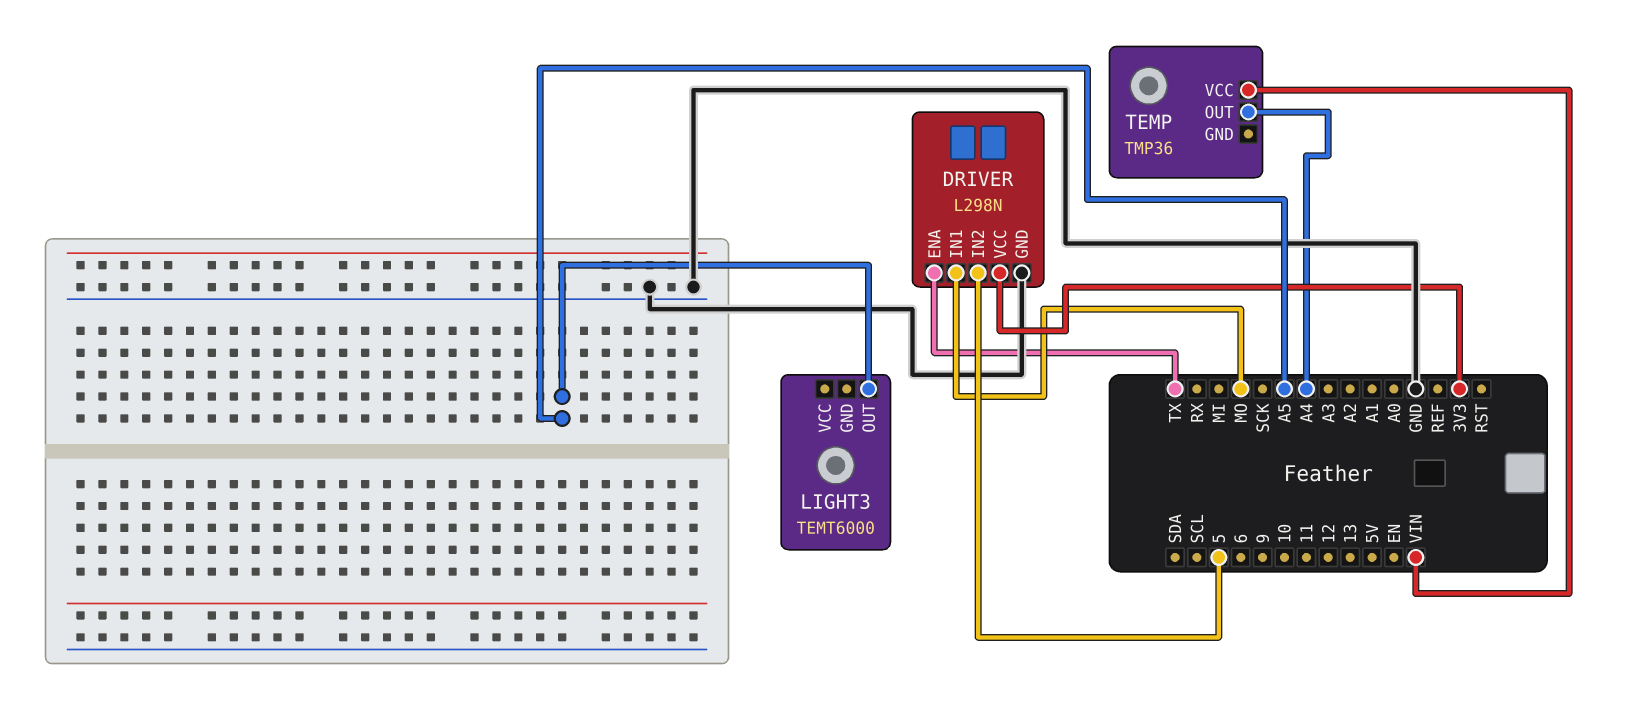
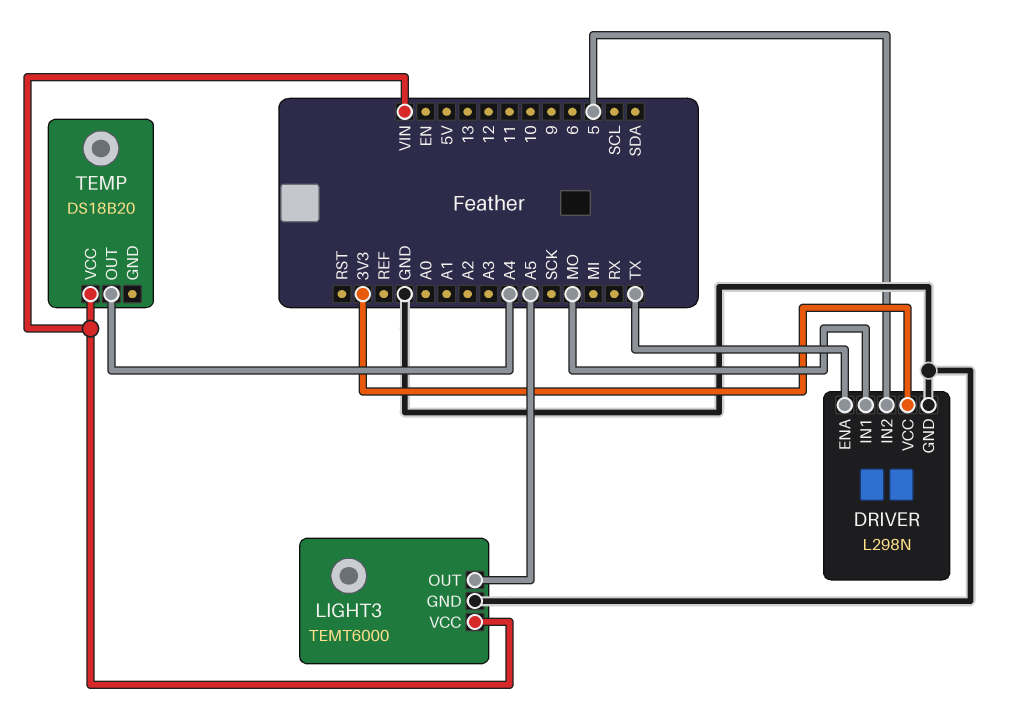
LIGHT3 pin GND: none -> GND
LIGHT3 pin VCC: none -> VIN
TEMP: TMP36 -> DS18B20

